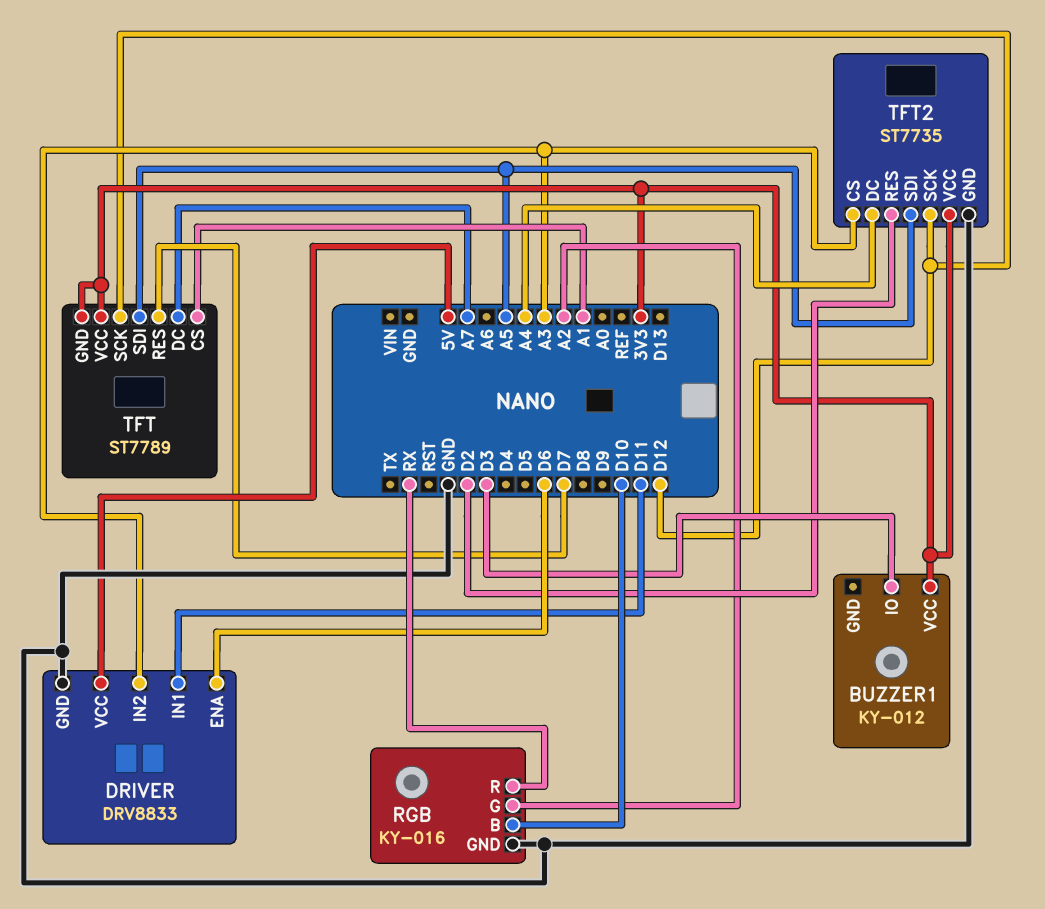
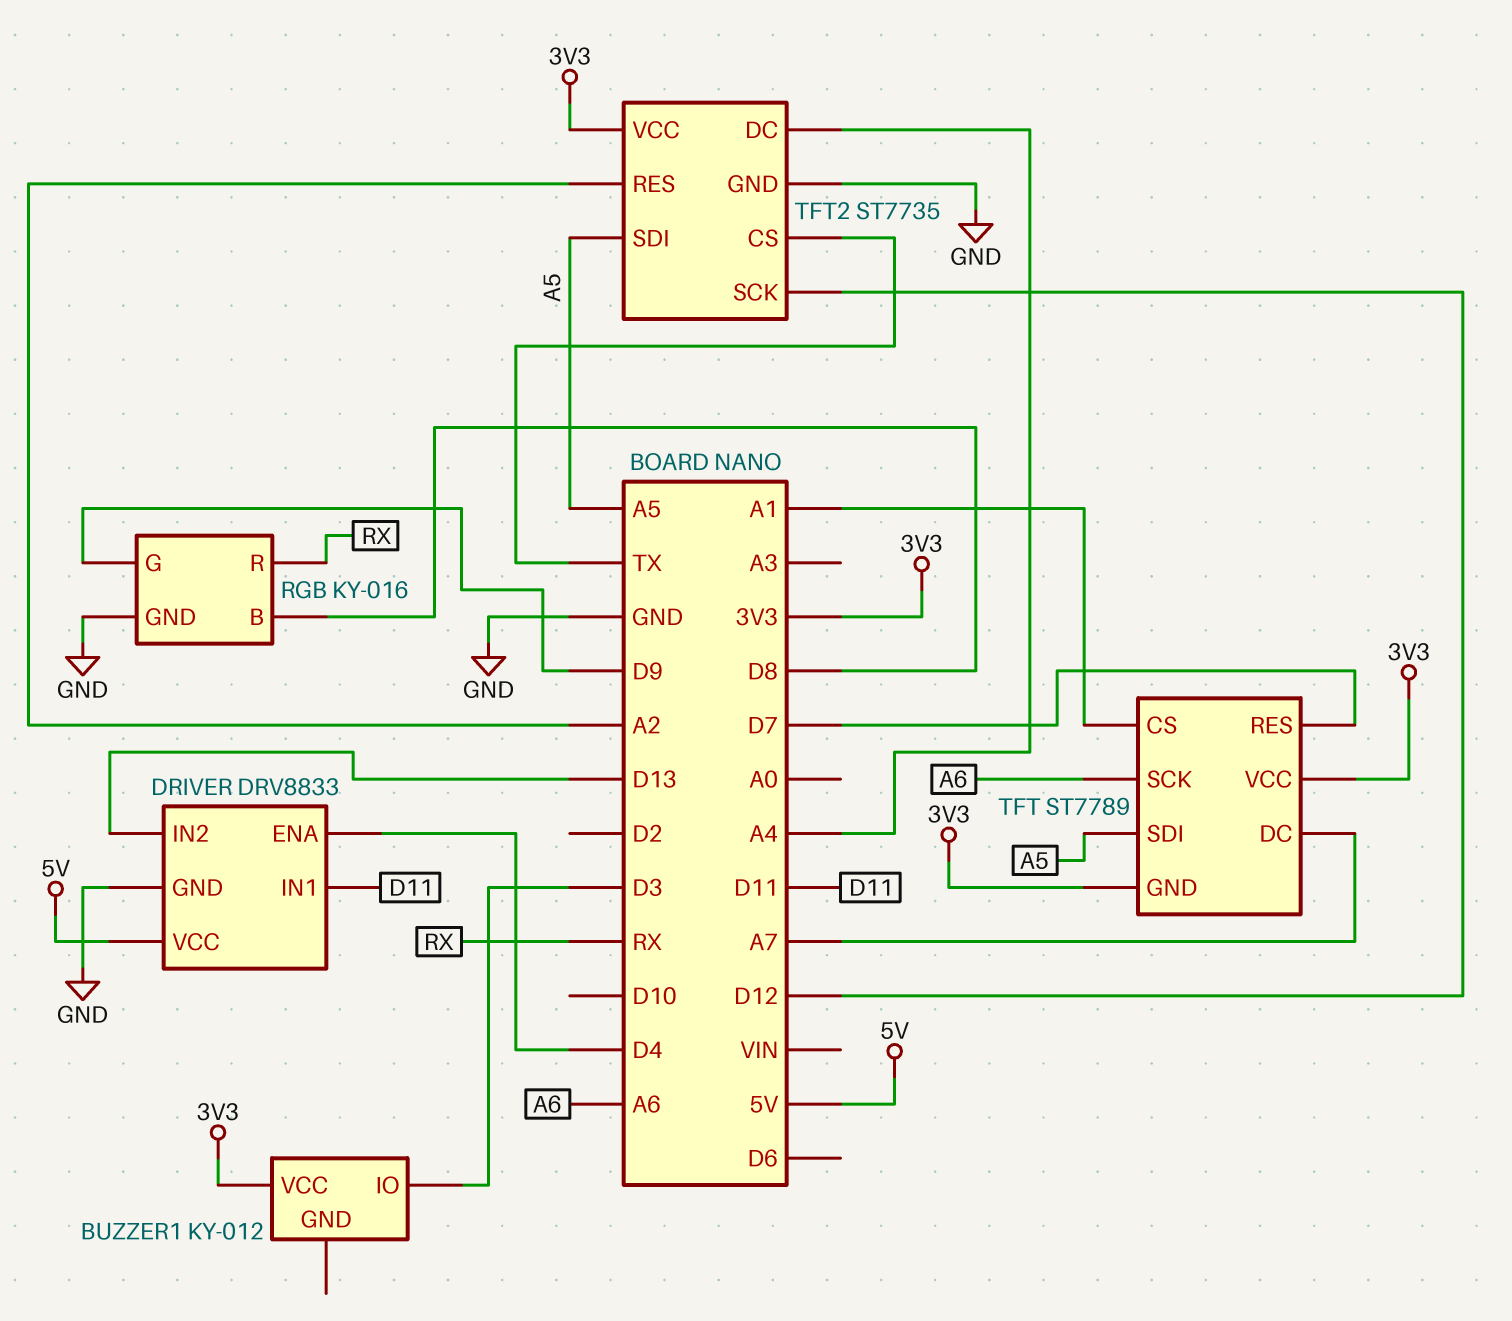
DRIVER pin ENA: D6 -> D4
DRIVER pin IN2: A3 -> D13
RGB pin B: D10 -> D8
RGB pin G: A2 -> D9
TFT pin SCK: D12 -> A6
TFT2 pin CS: A3 -> TX
TFT2 pin RES: D2 -> A2

